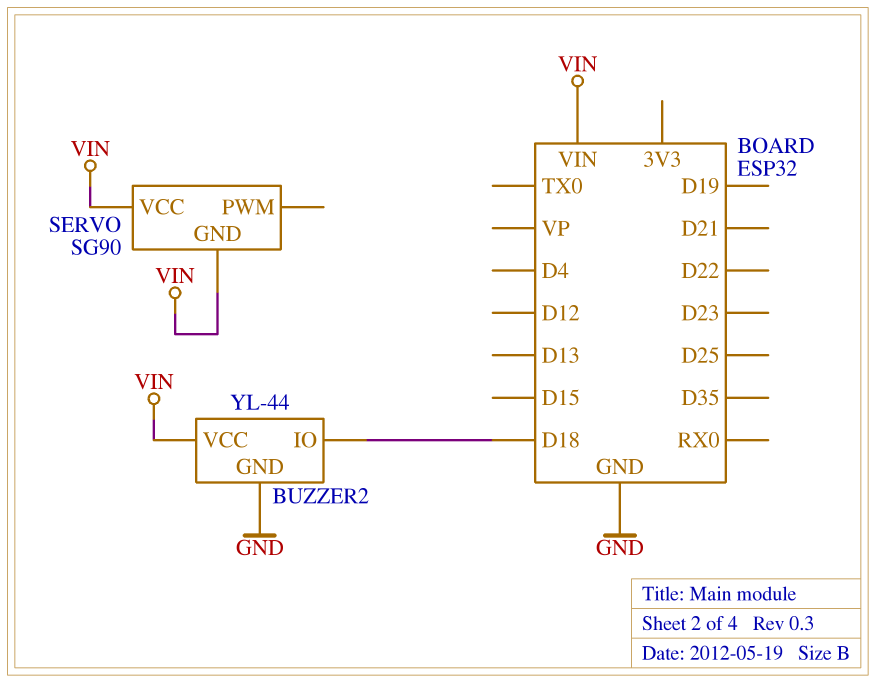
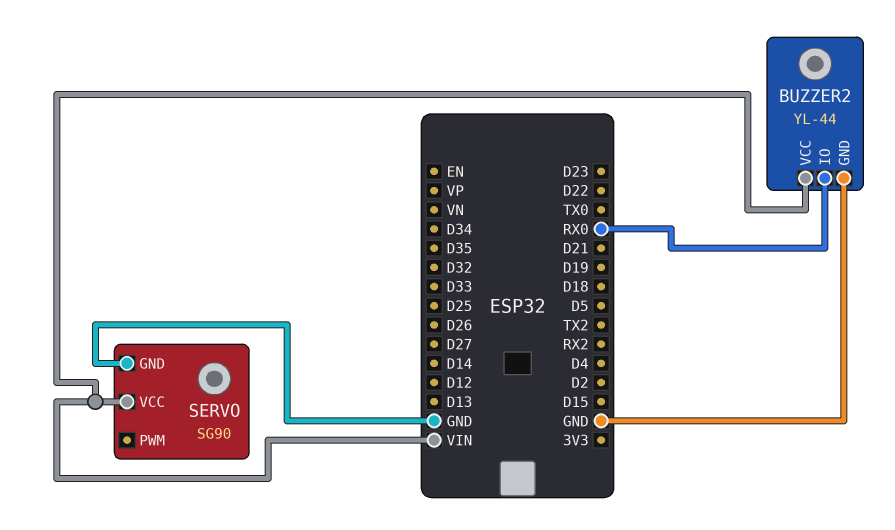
BUZZER2 pin IO: D18 -> RX0
SERVO pin GND: VIN -> GND

